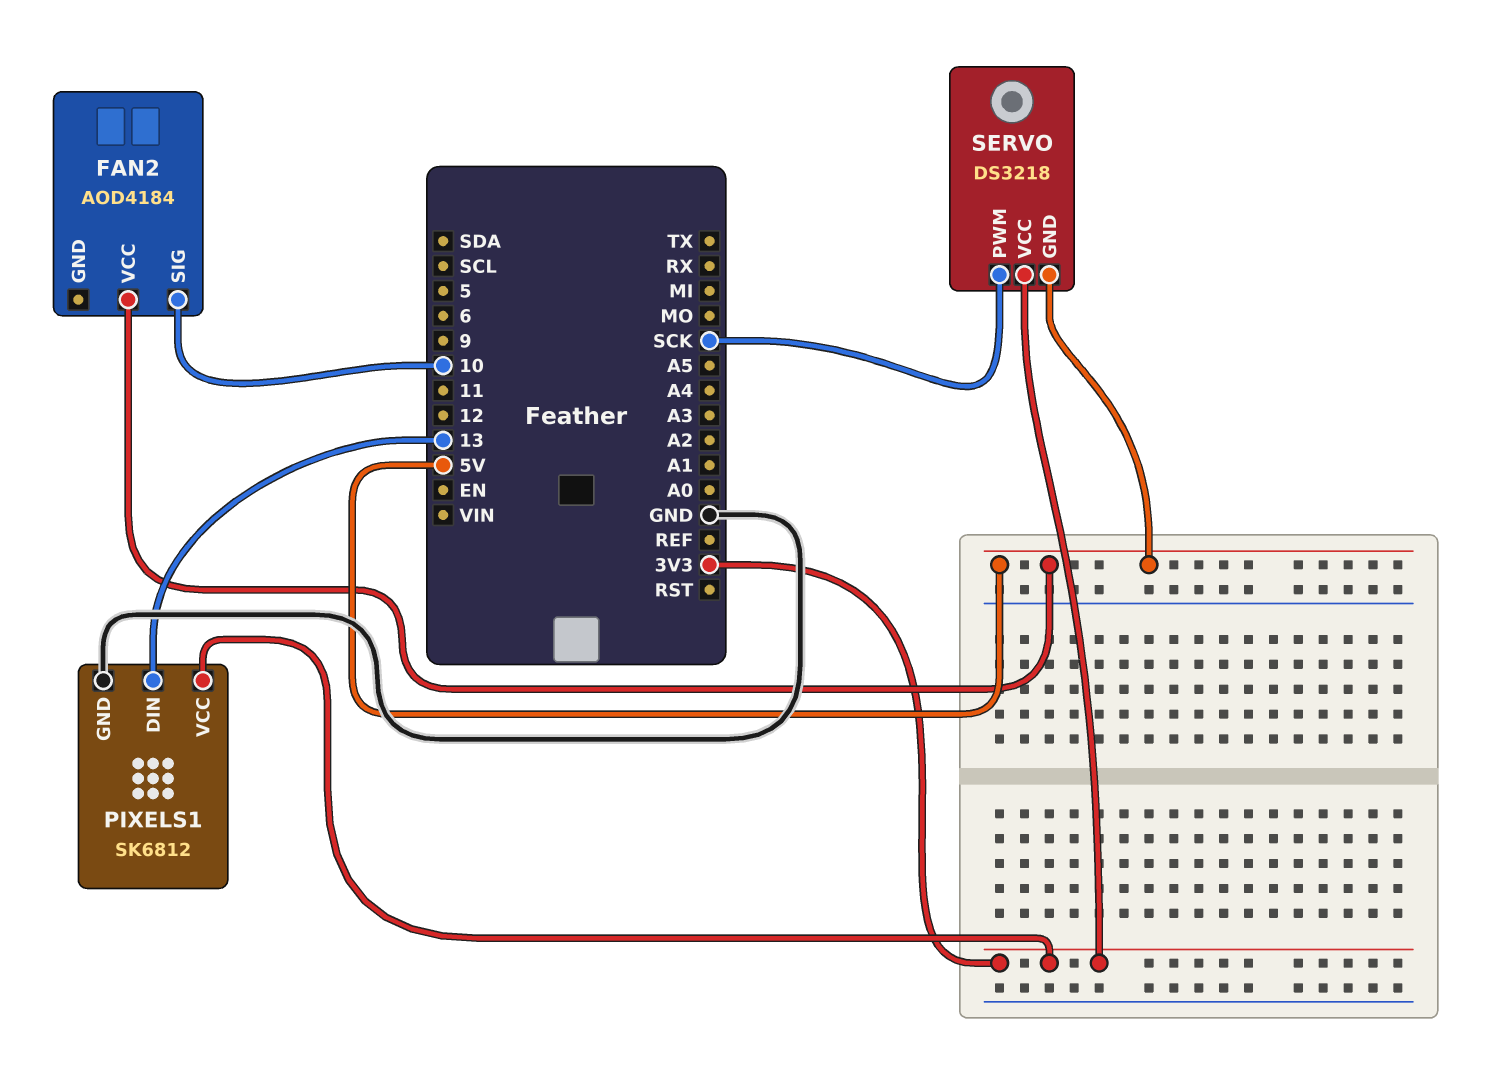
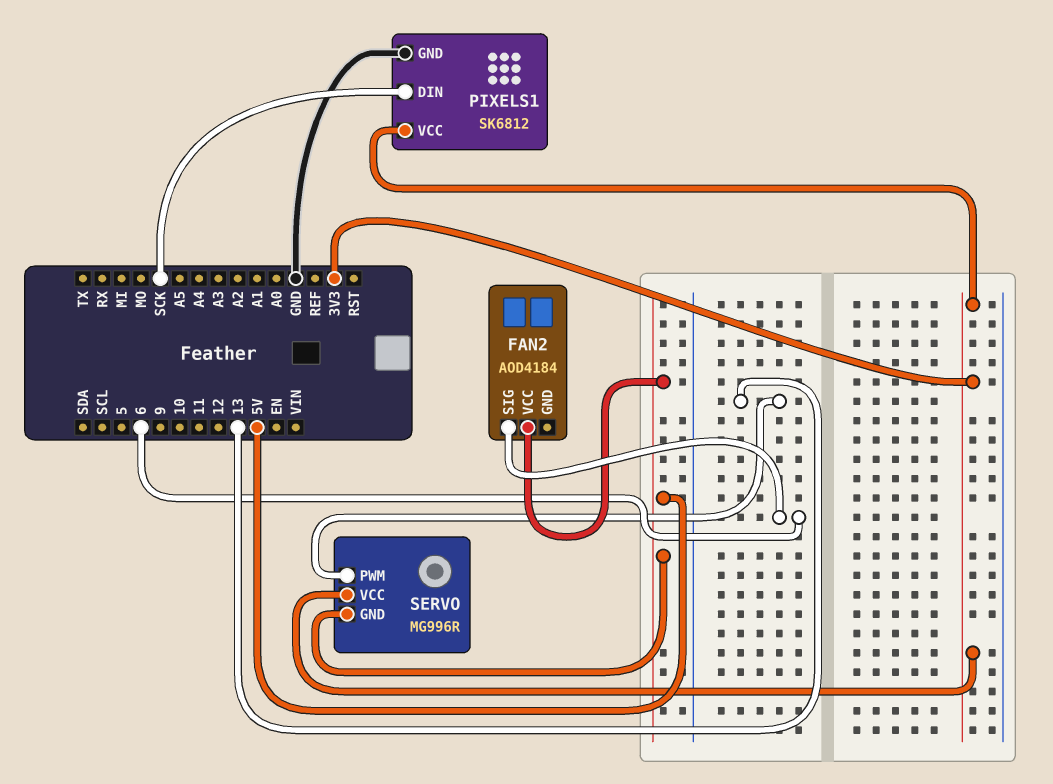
FAN2 pin SIG: 10 -> 6
PIXELS1 pin DIN: 13 -> SCK
SERVO: DS3218 -> MG996R
SERVO pin PWM: SCK -> 13

